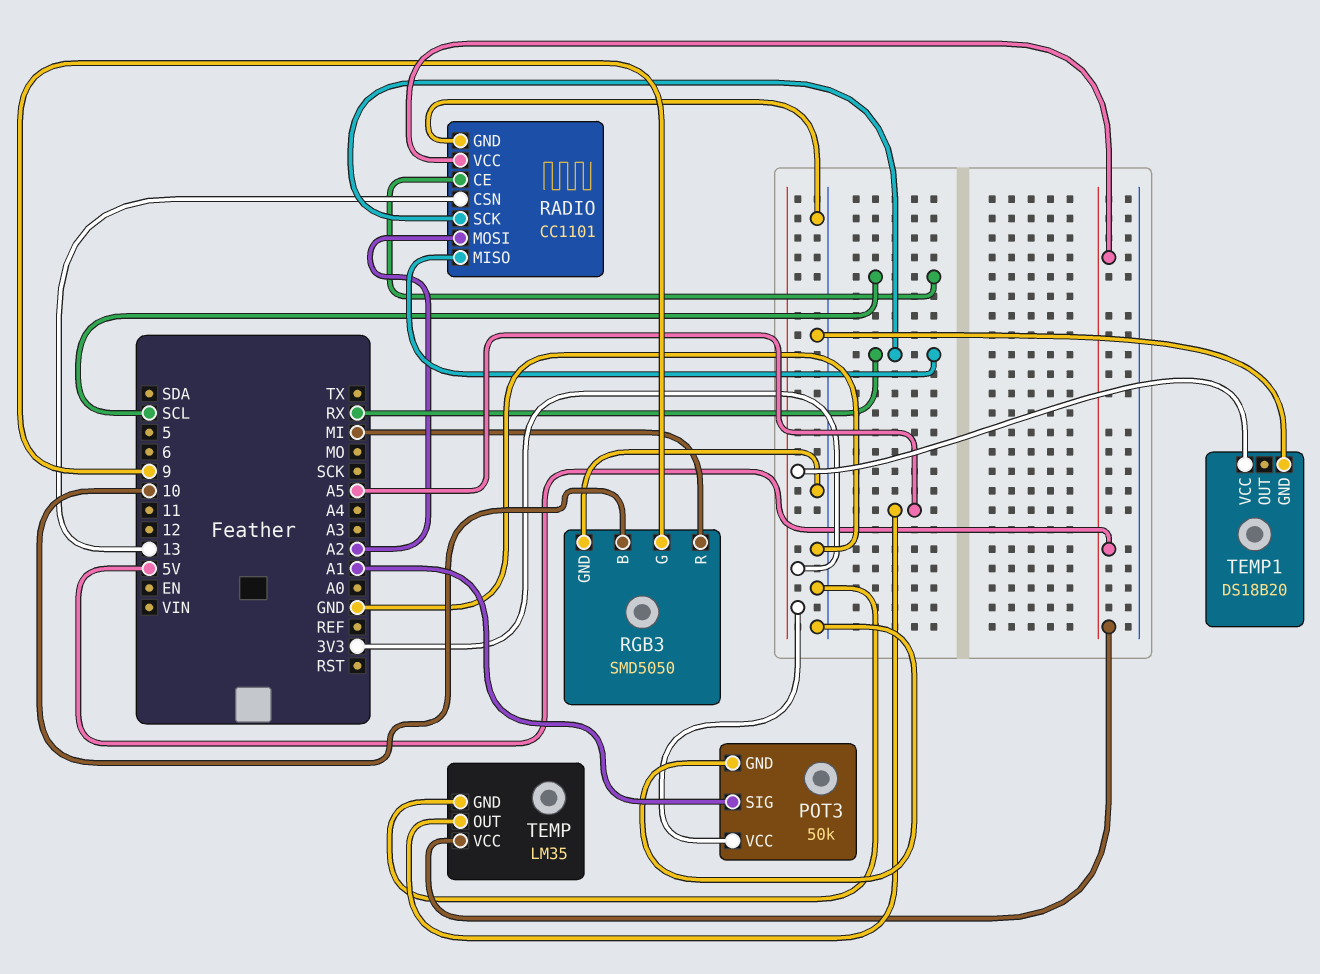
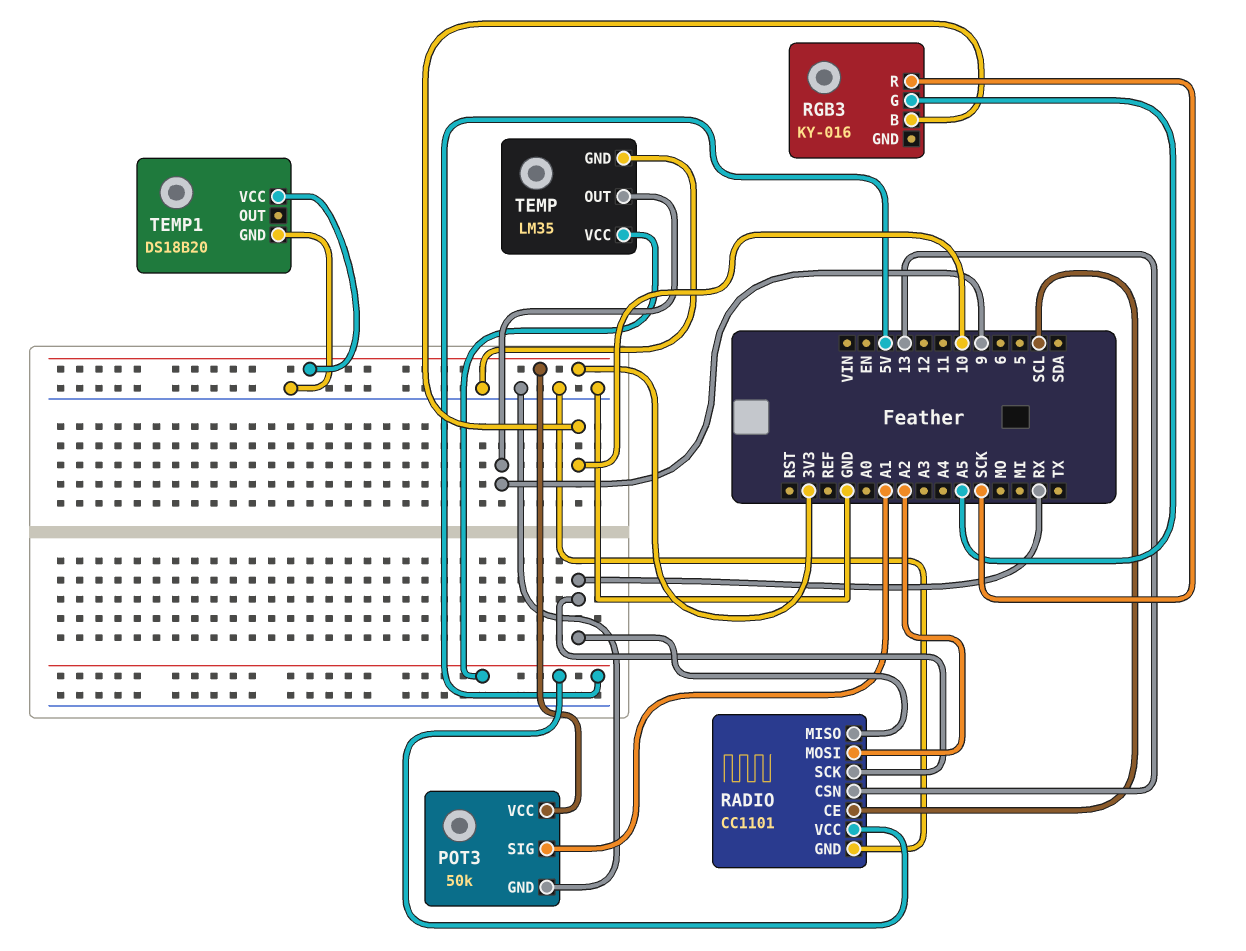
RGB3: SMD5050 -> KY-016
RGB3 pin G: 9 -> A5
RGB3 pin GND: GND -> none
RGB3 pin R: MI -> SCK
TEMP pin OUT: A5 -> 9

